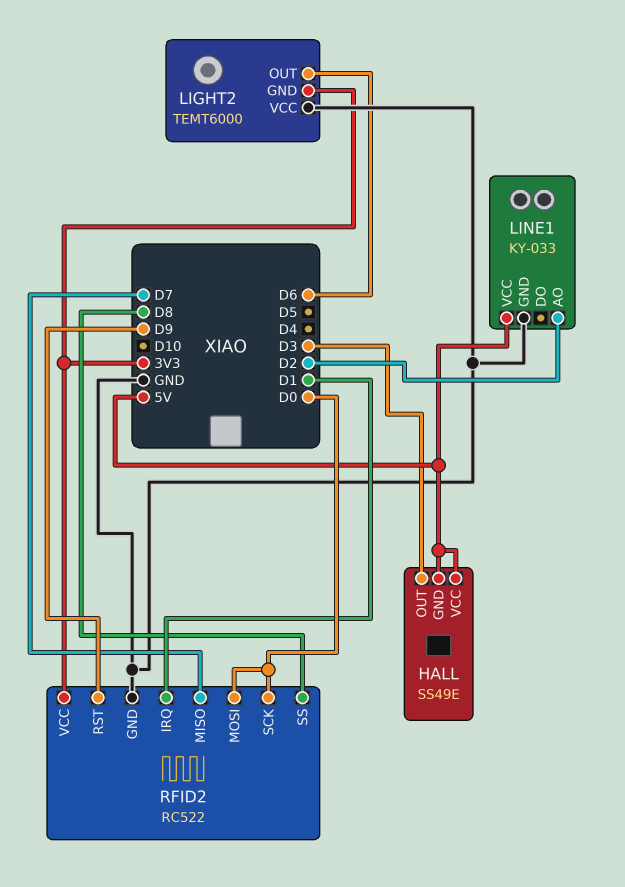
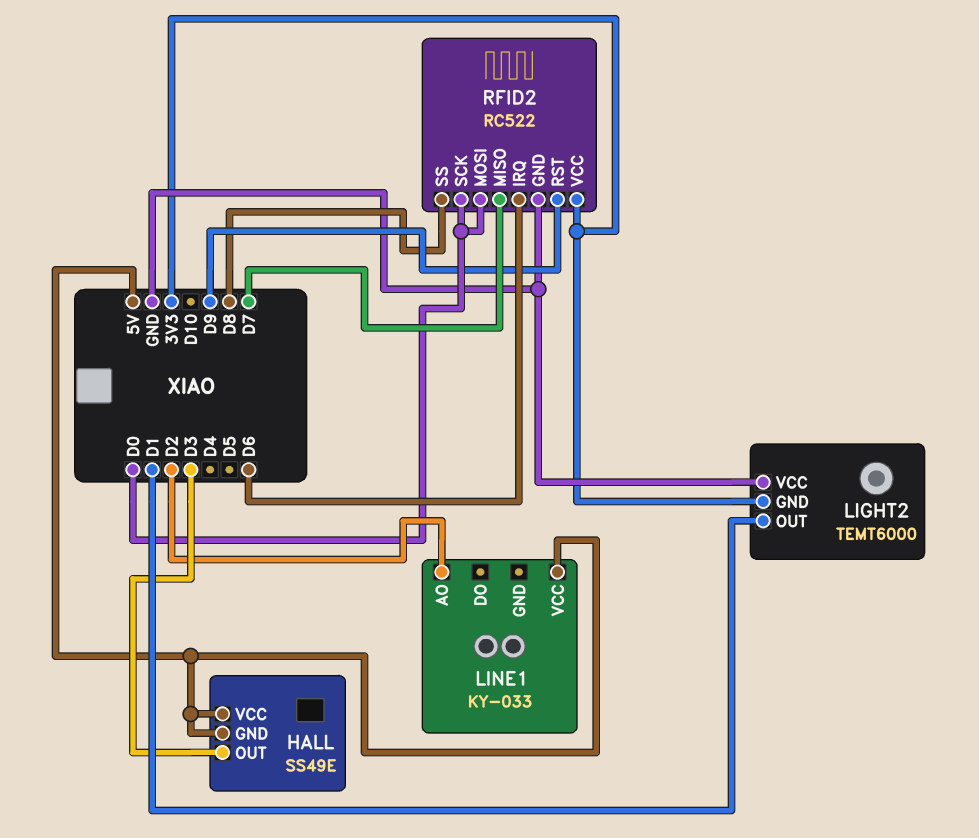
LIGHT2 pin OUT: D6 -> D1
LINE1 pin GND: GND -> none
RFID2 pin IRQ: D1 -> D6

